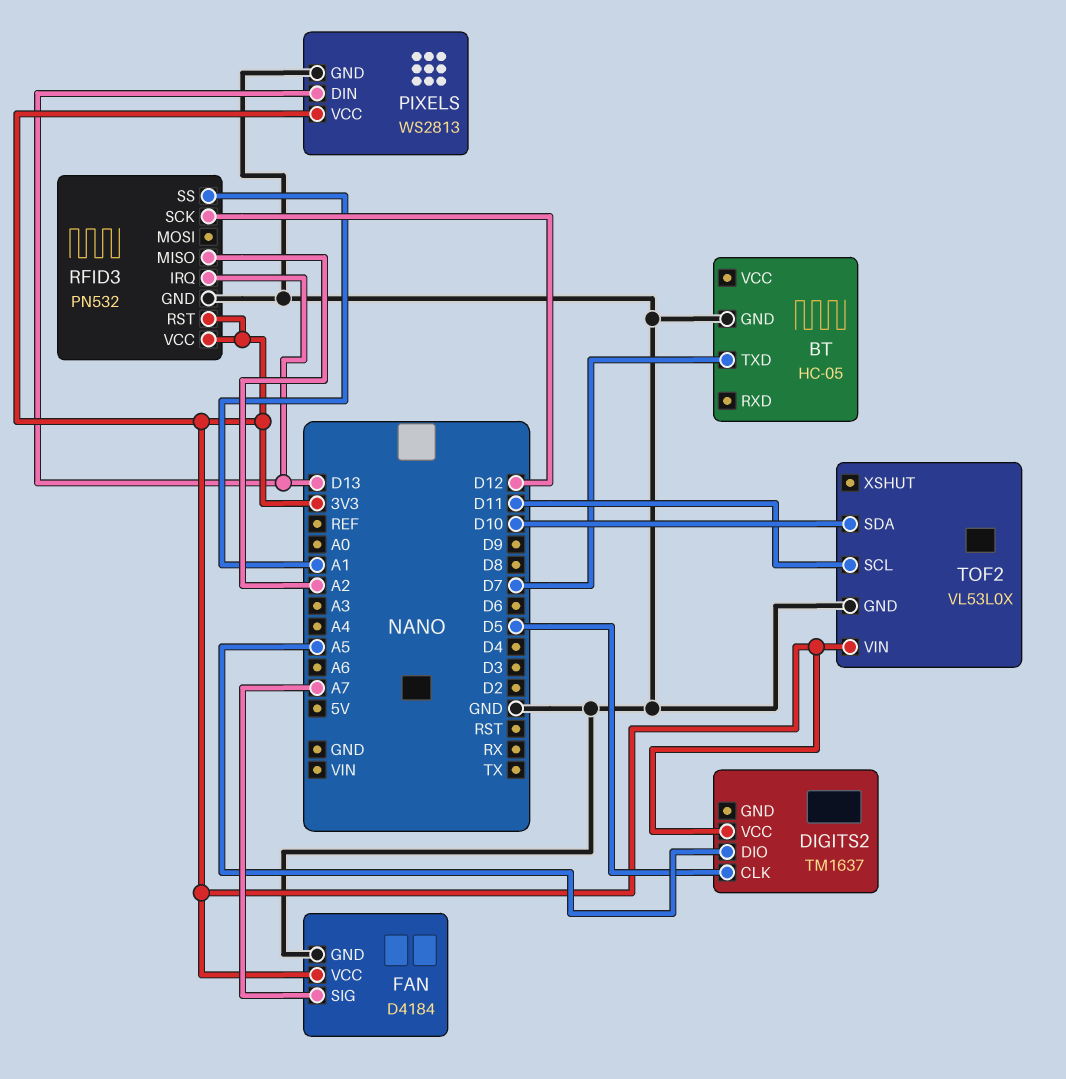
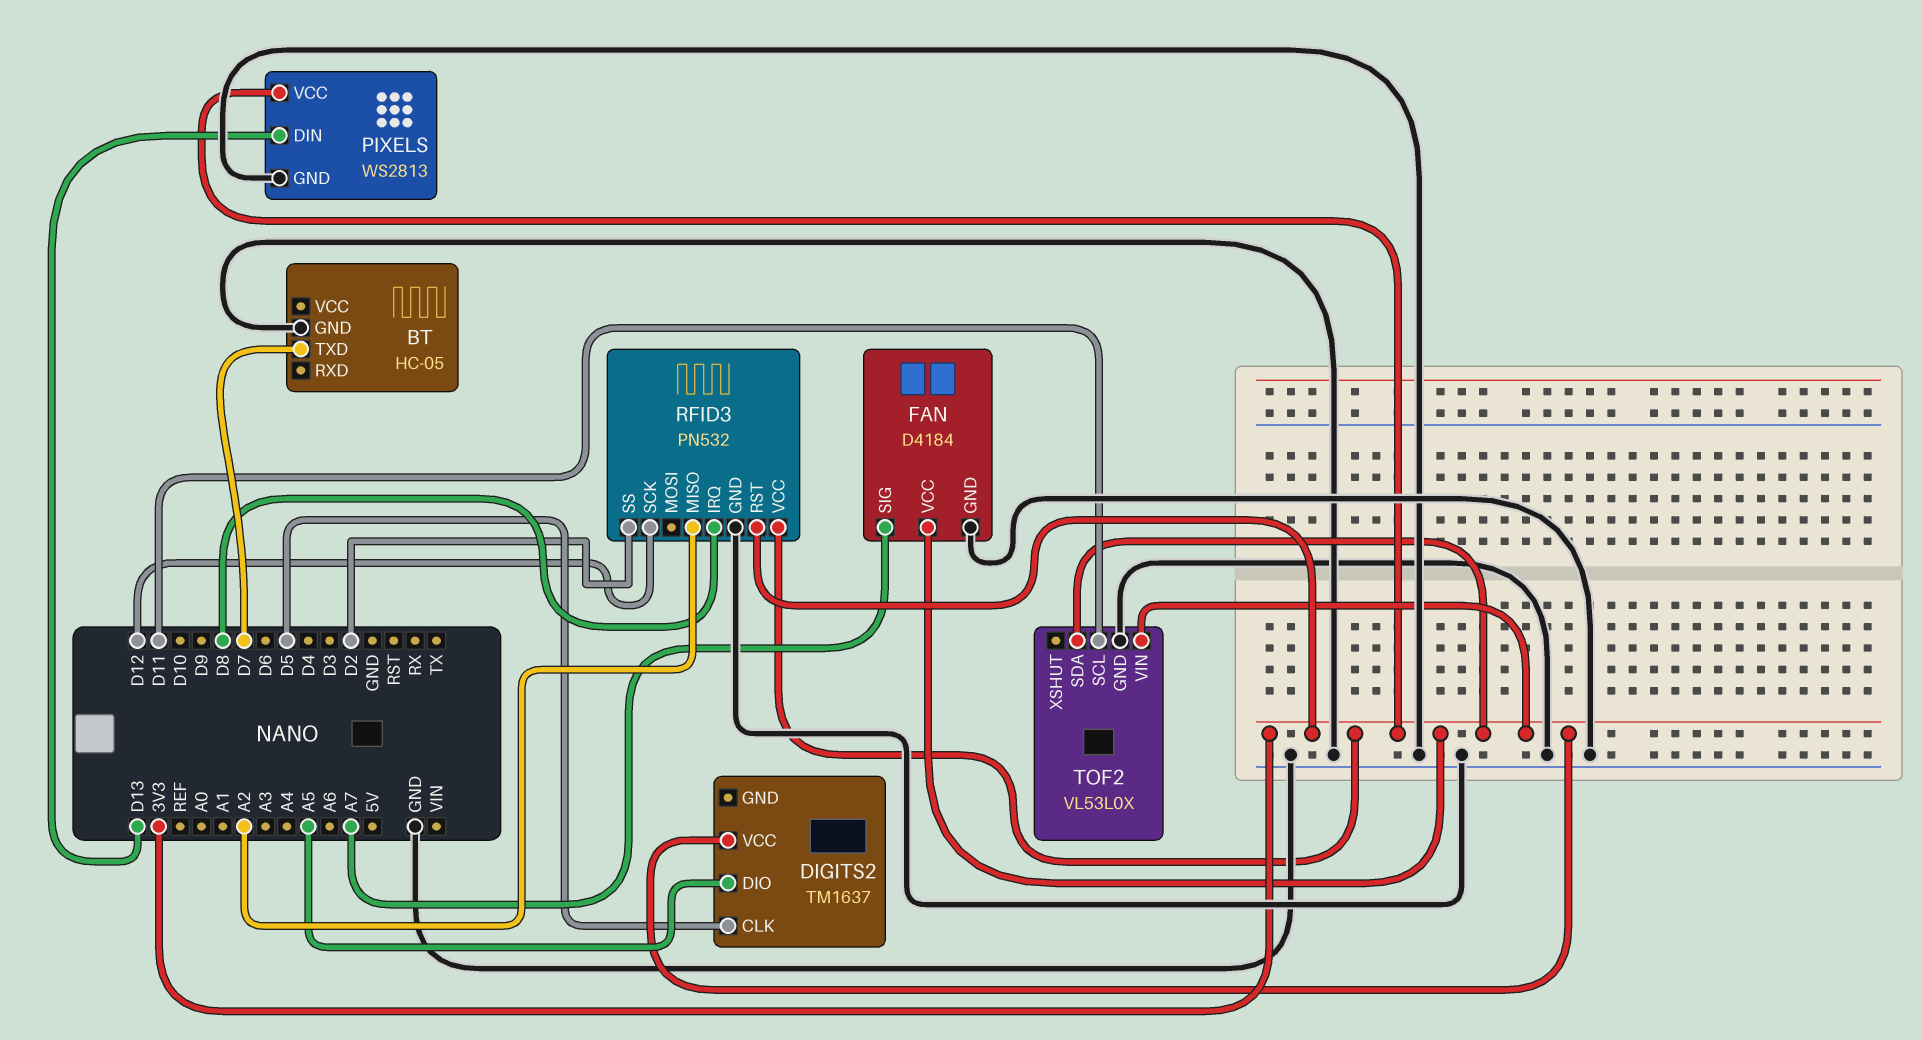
RFID3 pin IRQ: D13 -> D8
RFID3 pin SS: A1 -> D2
TOF2 pin SDA: D10 -> 3V3

